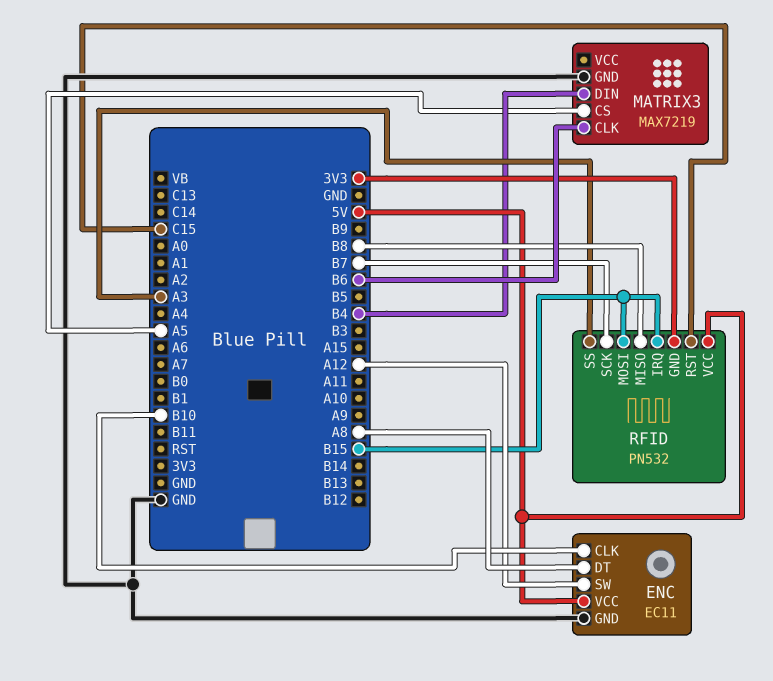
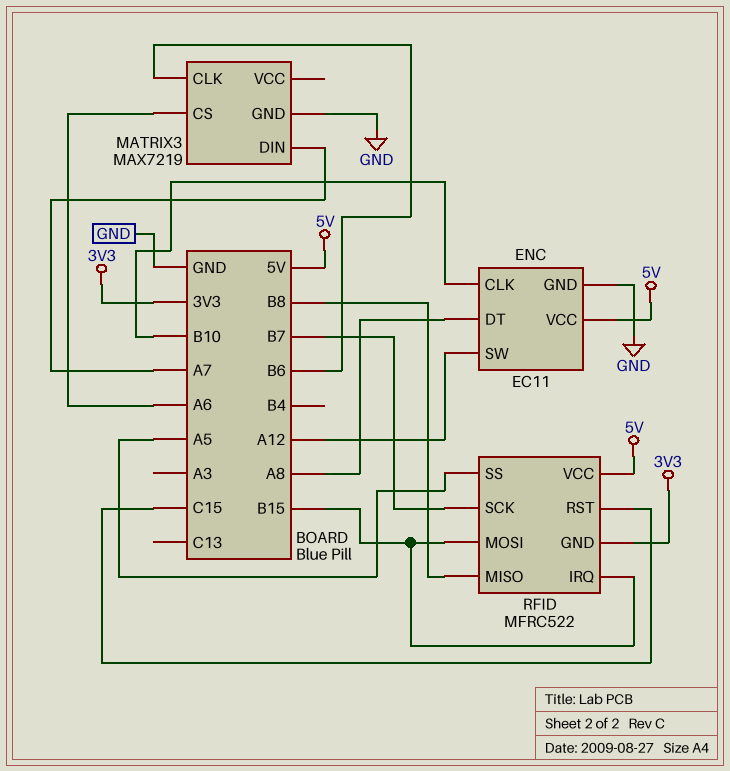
MATRIX3 pin CS: A5 -> A6
MATRIX3 pin DIN: B4 -> A7
RFID: PN532 -> MFRC522
RFID pin SS: A3 -> A5

